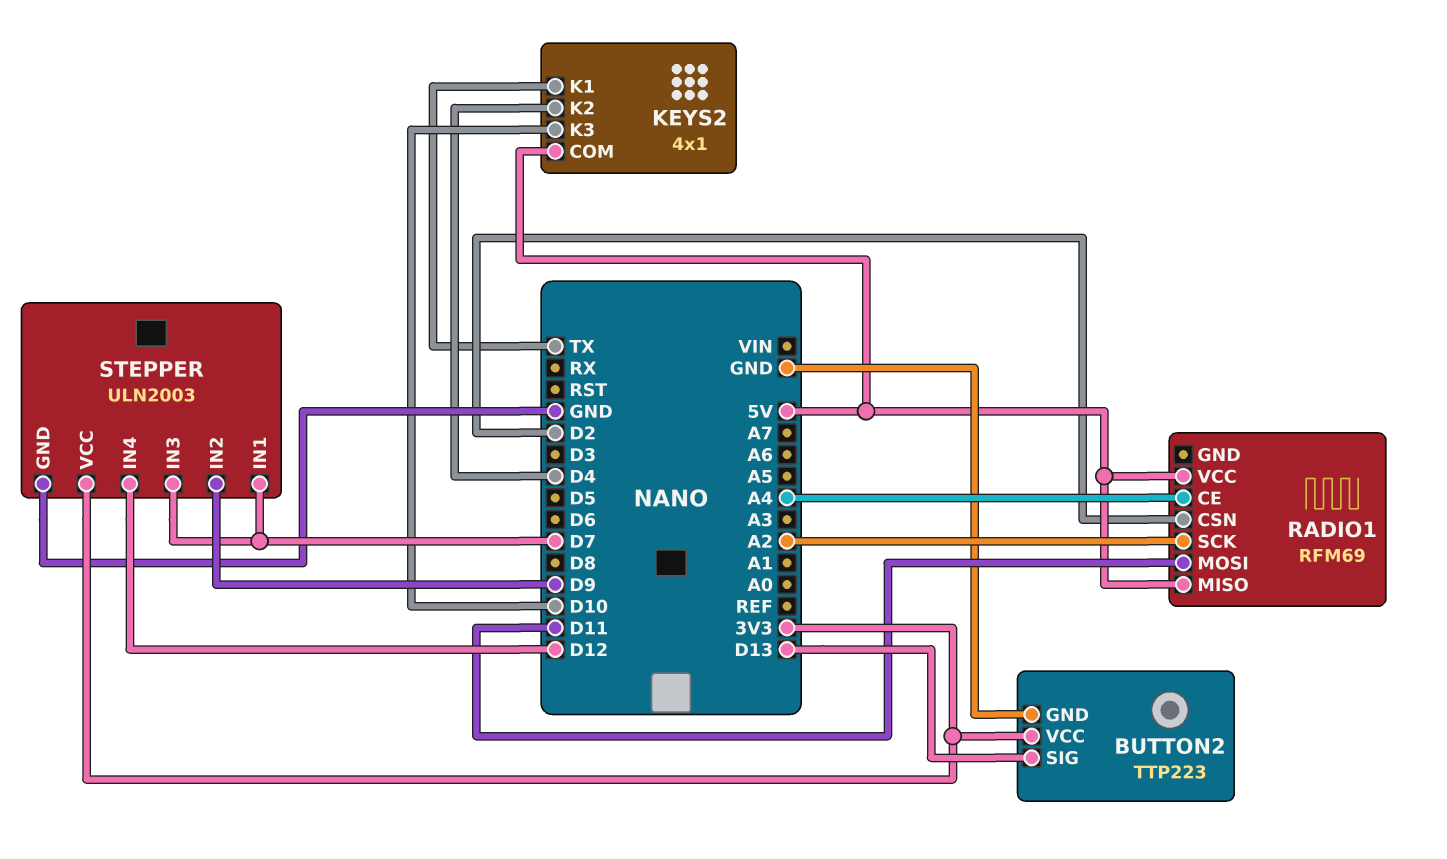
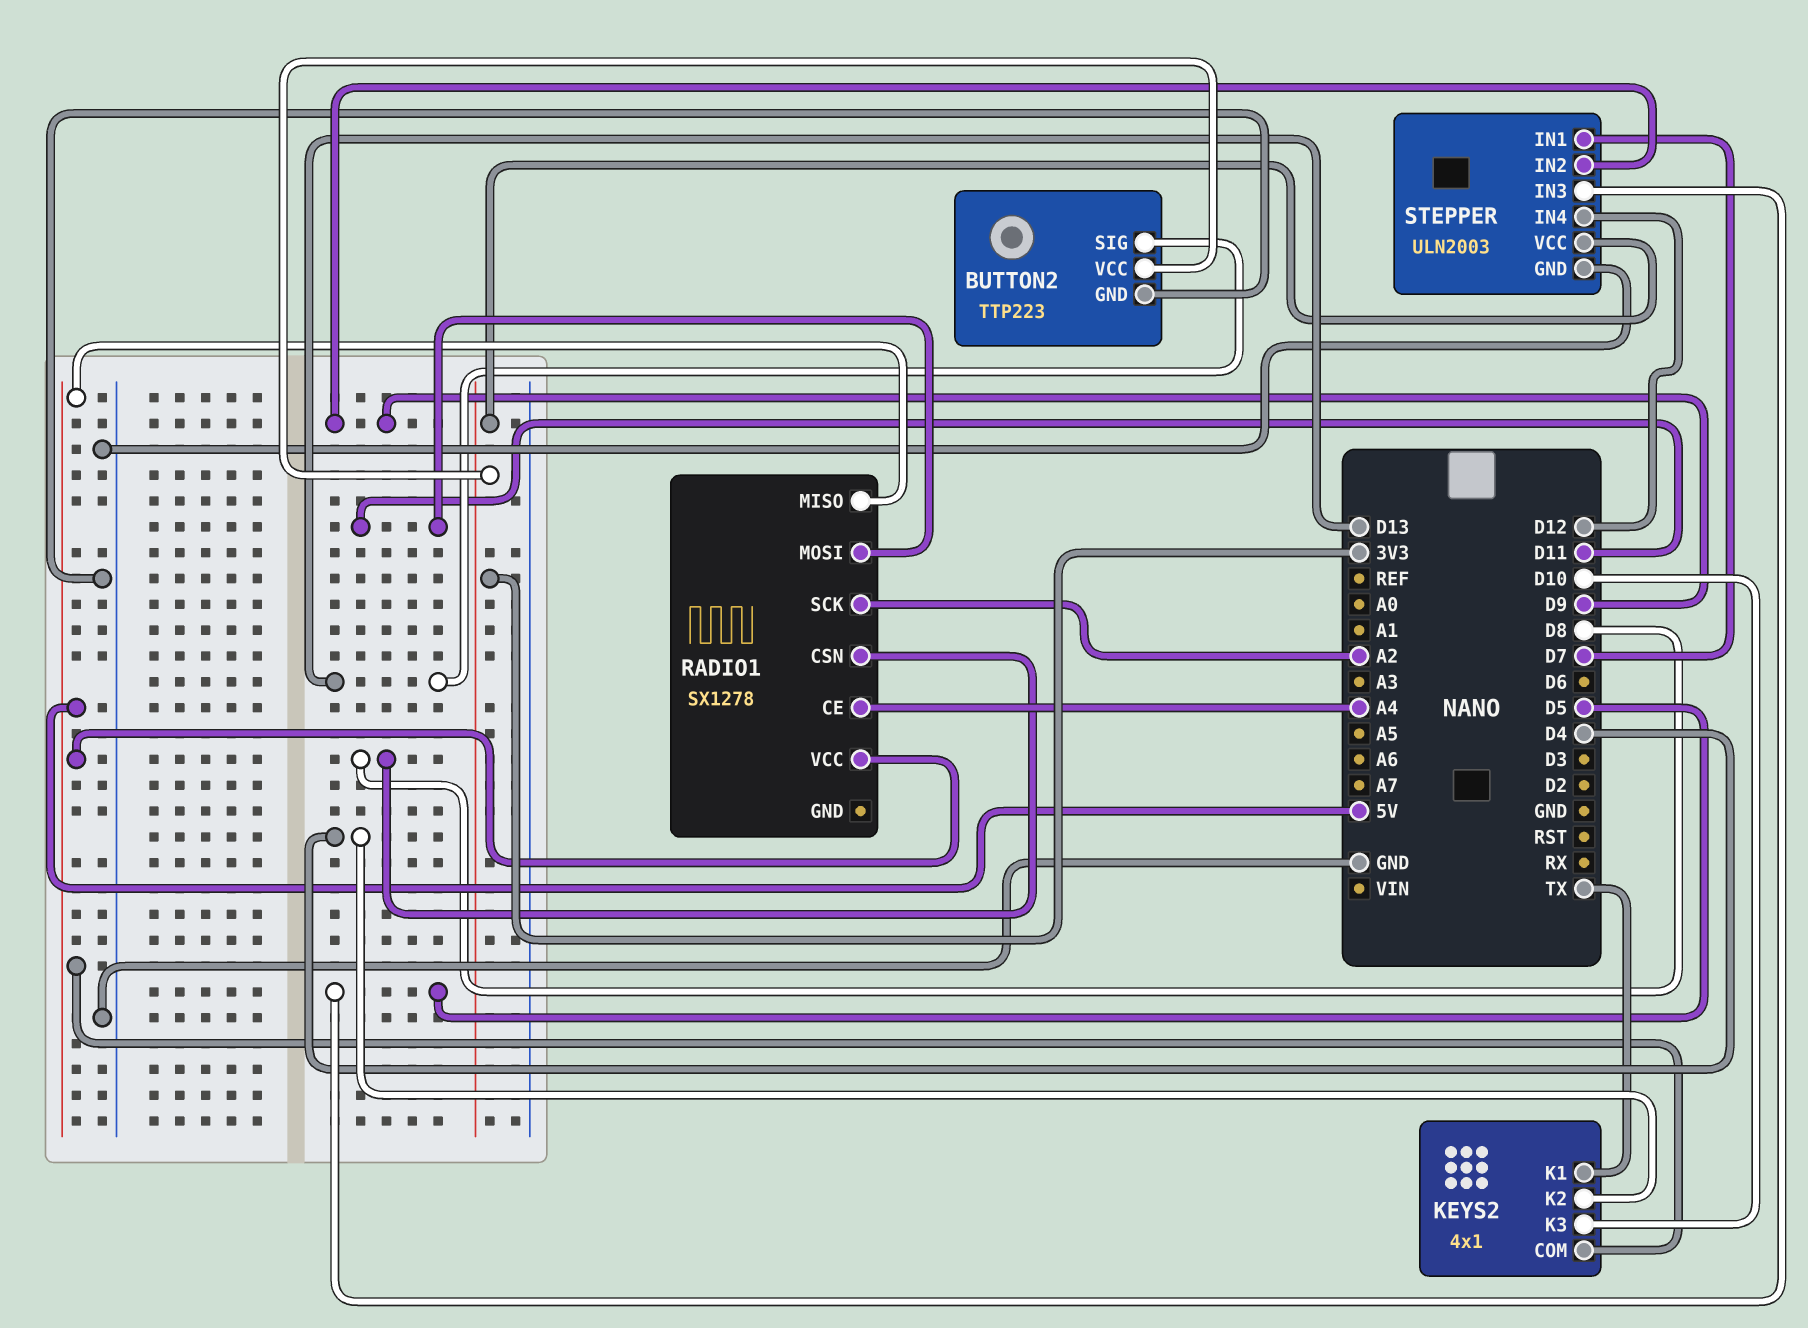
RADIO1: RFM69 -> SX1278
RADIO1 pin CSN: D2 -> D8
STEPPER pin IN3: D7 -> D5

